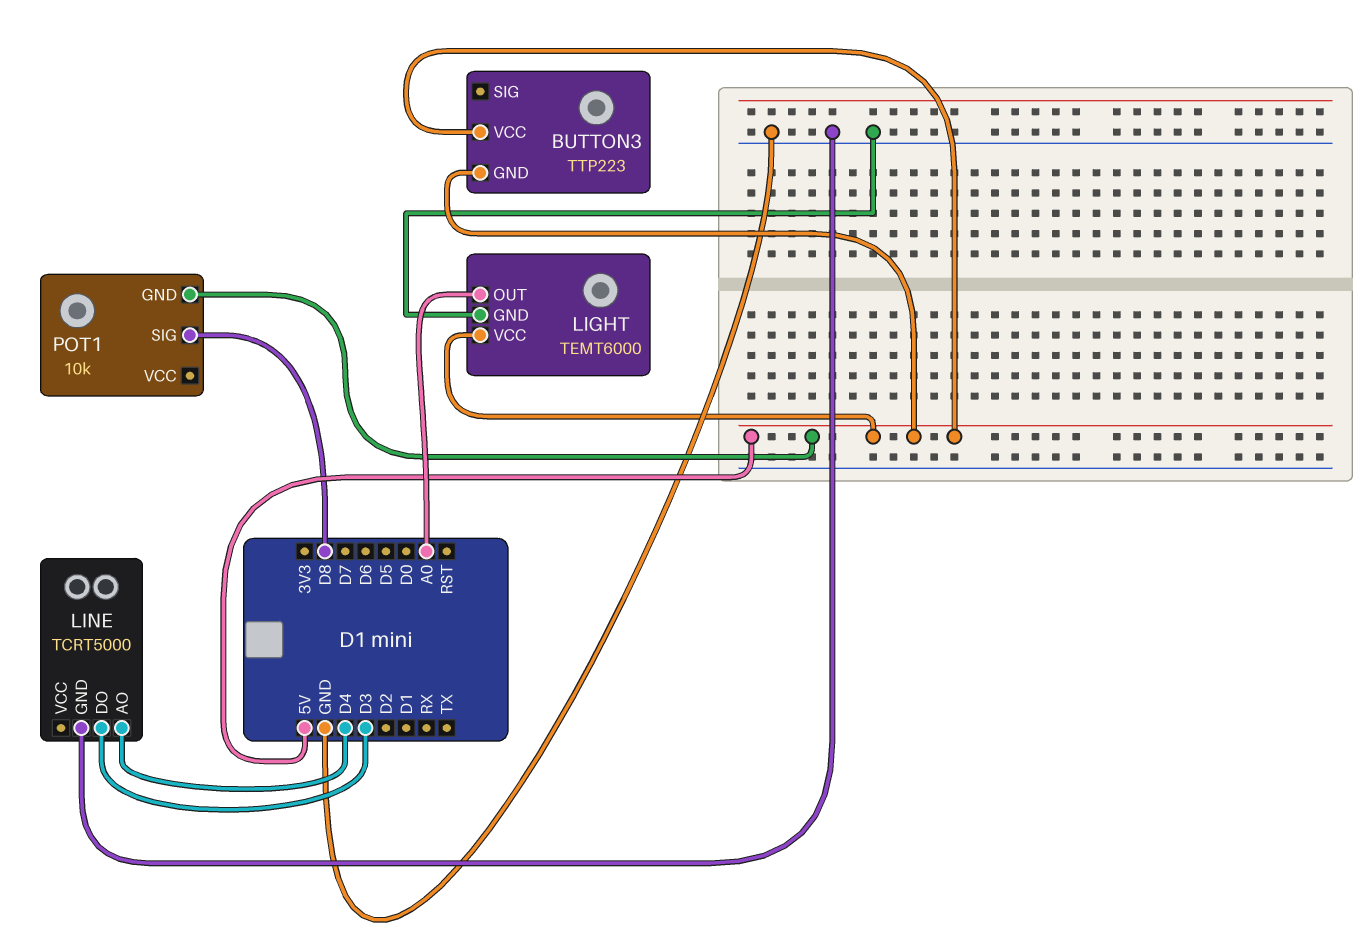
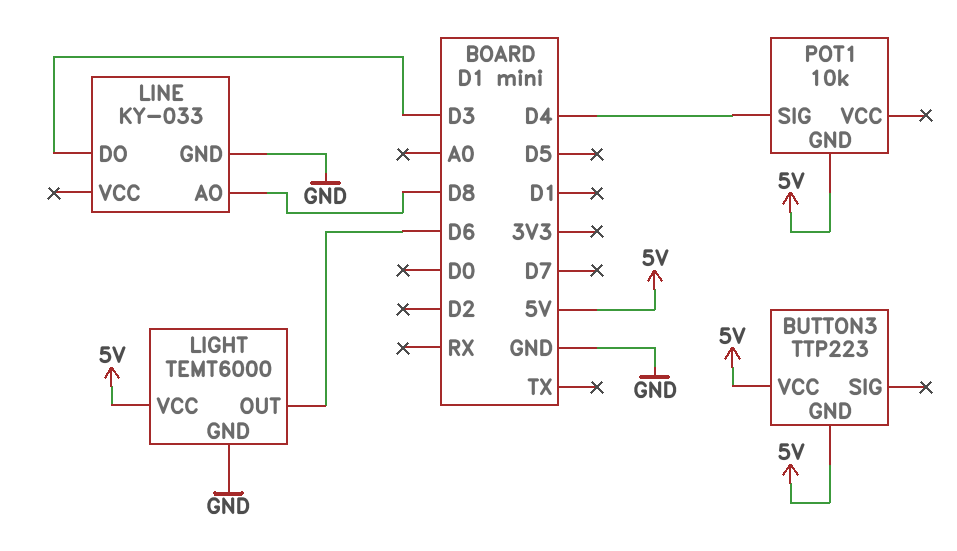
LIGHT pin OUT: A0 -> D6
LINE: TCRT5000 -> KY-033
LINE pin AO: D4 -> D8
POT1 pin SIG: D8 -> D4

